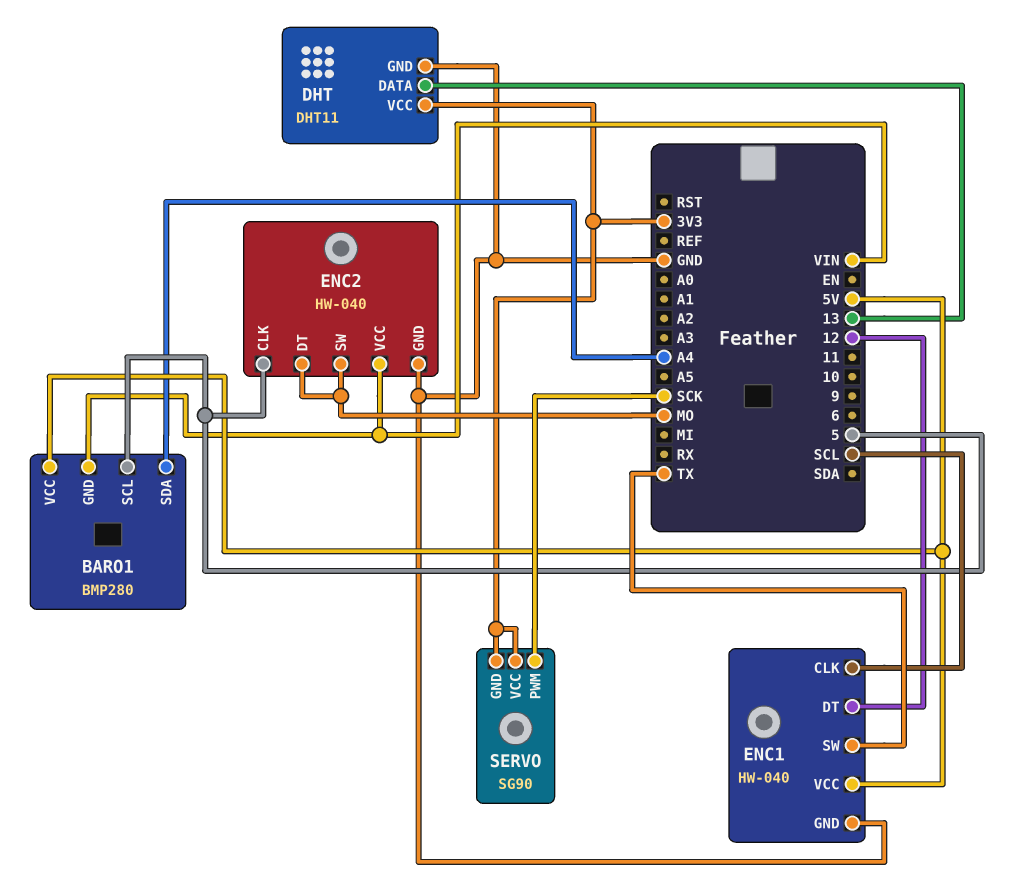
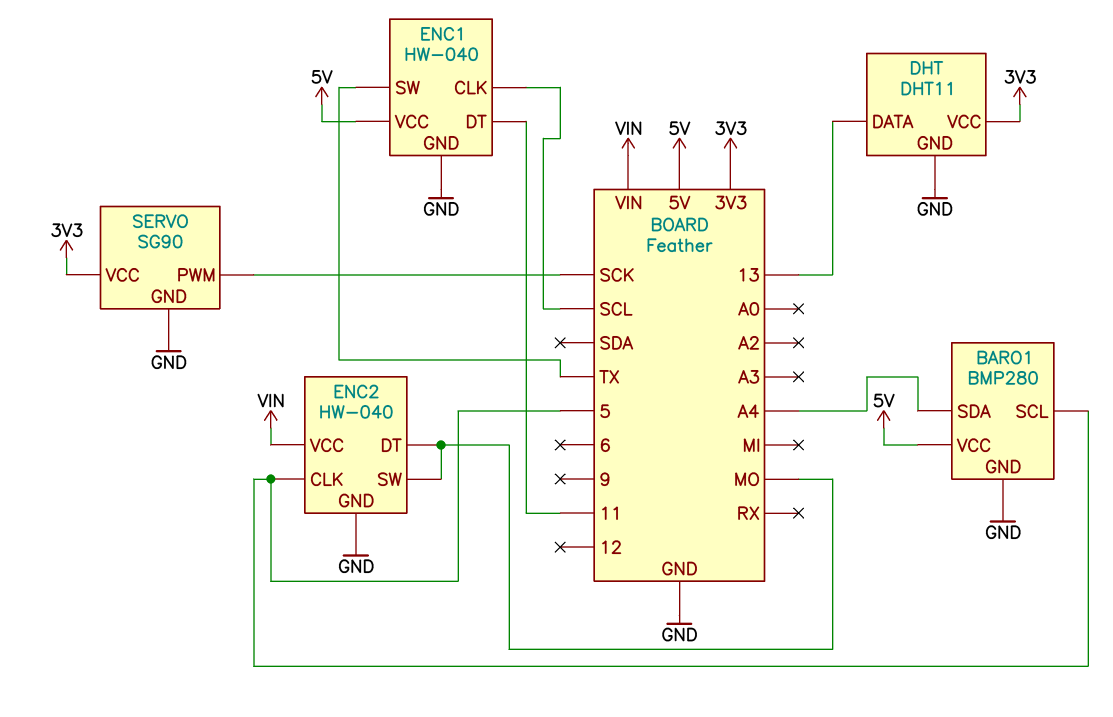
BARO1 pin GND: VIN -> GND
ENC1 pin DT: 12 -> 11
SERVO pin GND: 3V3 -> GND

